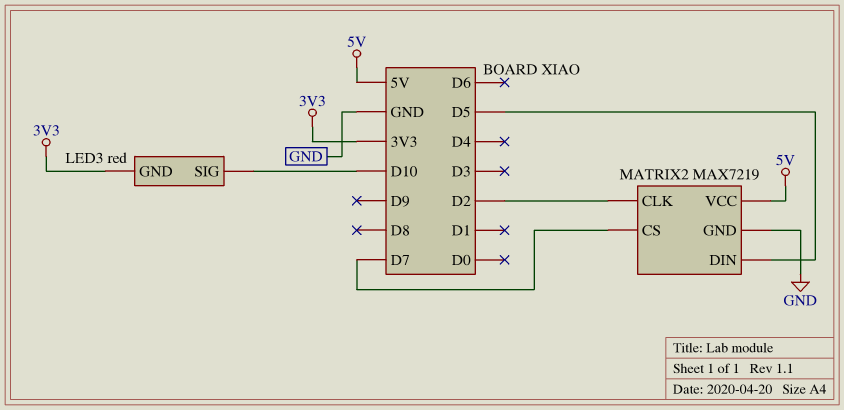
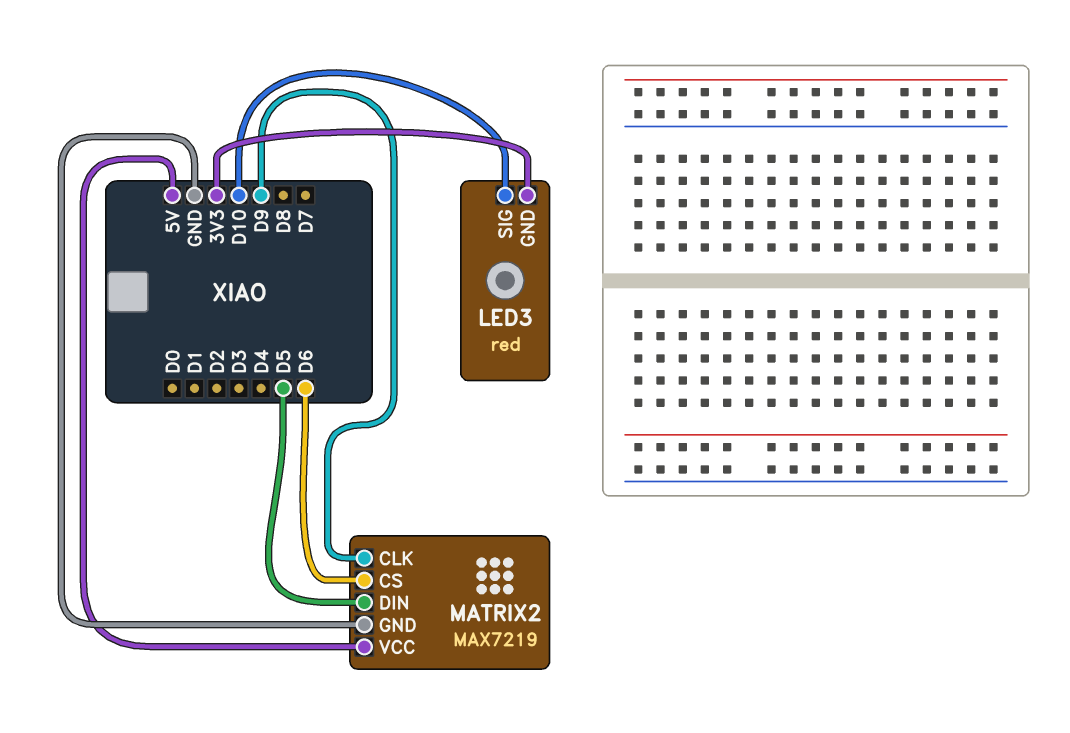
MATRIX2 pin CLK: D2 -> D9
MATRIX2 pin CS: D7 -> D6

